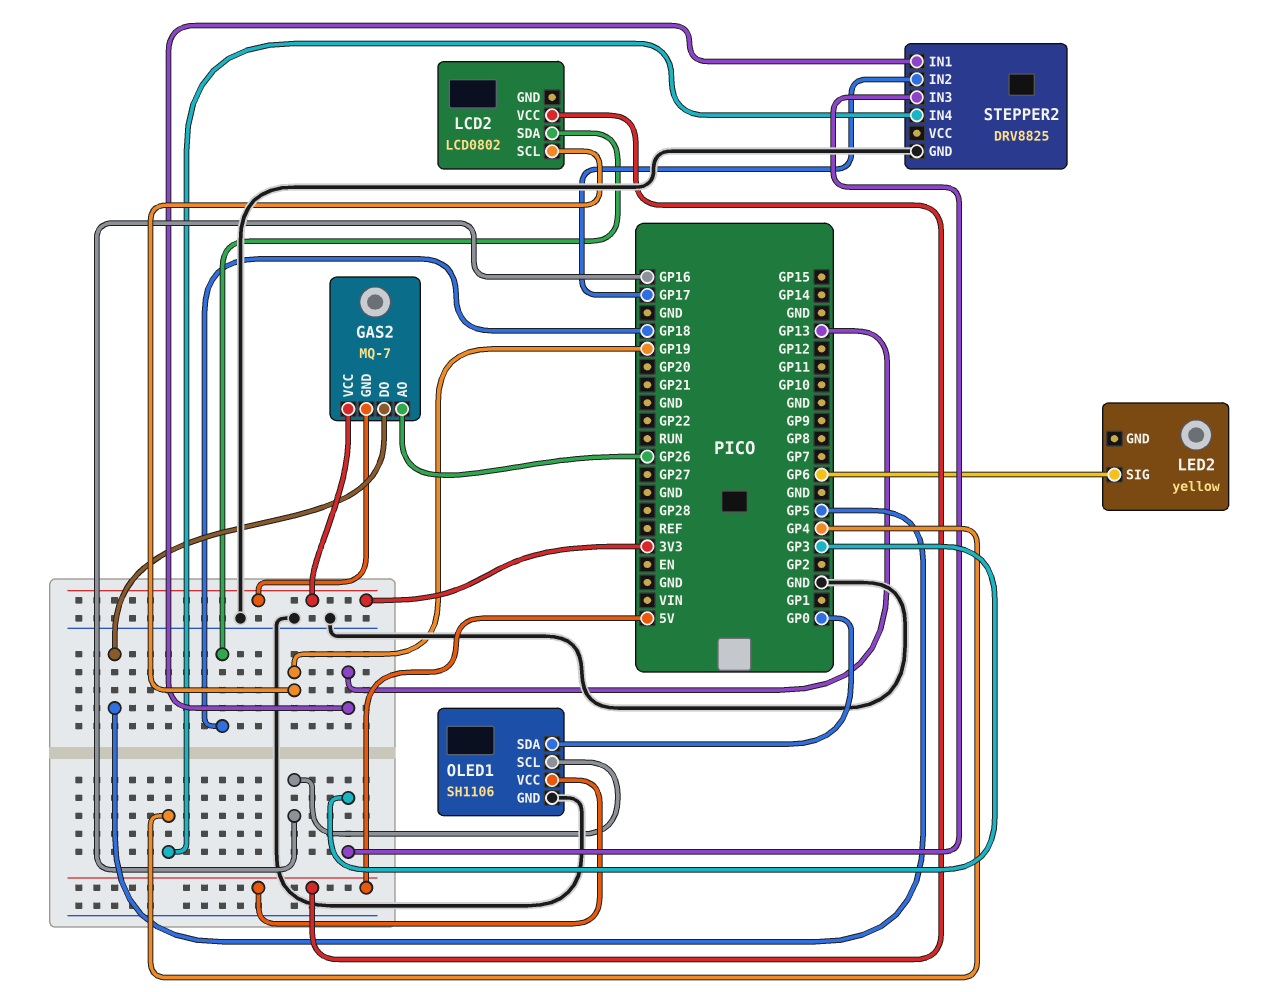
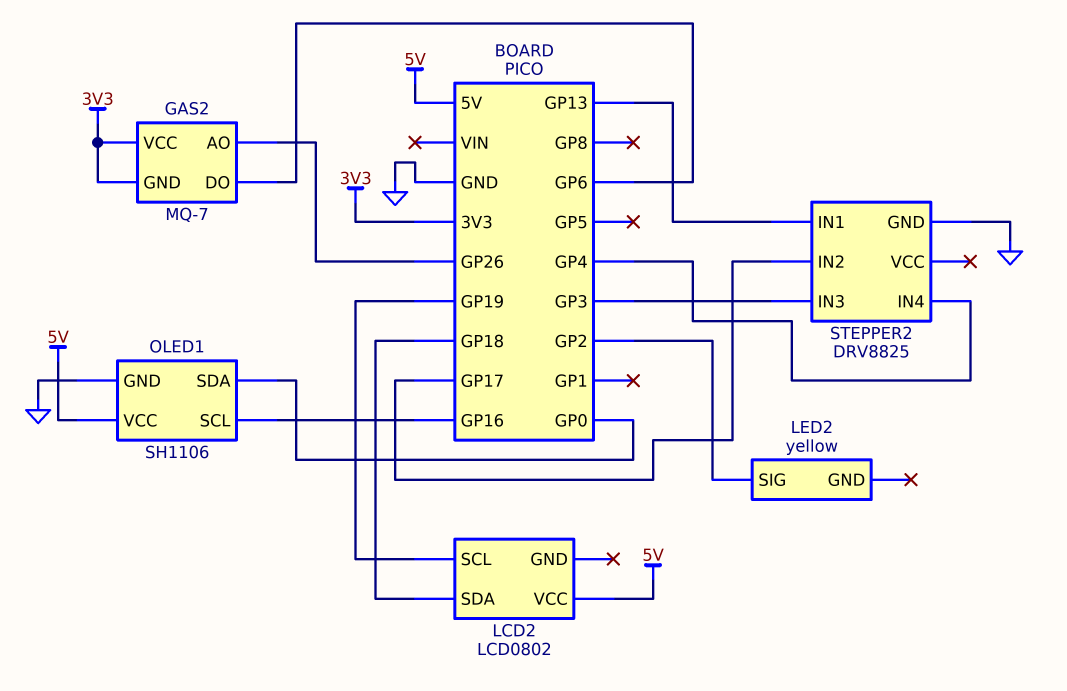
GAS2 pin DO: GP5 -> GP6
LED2 pin SIG: GP6 -> GP2

